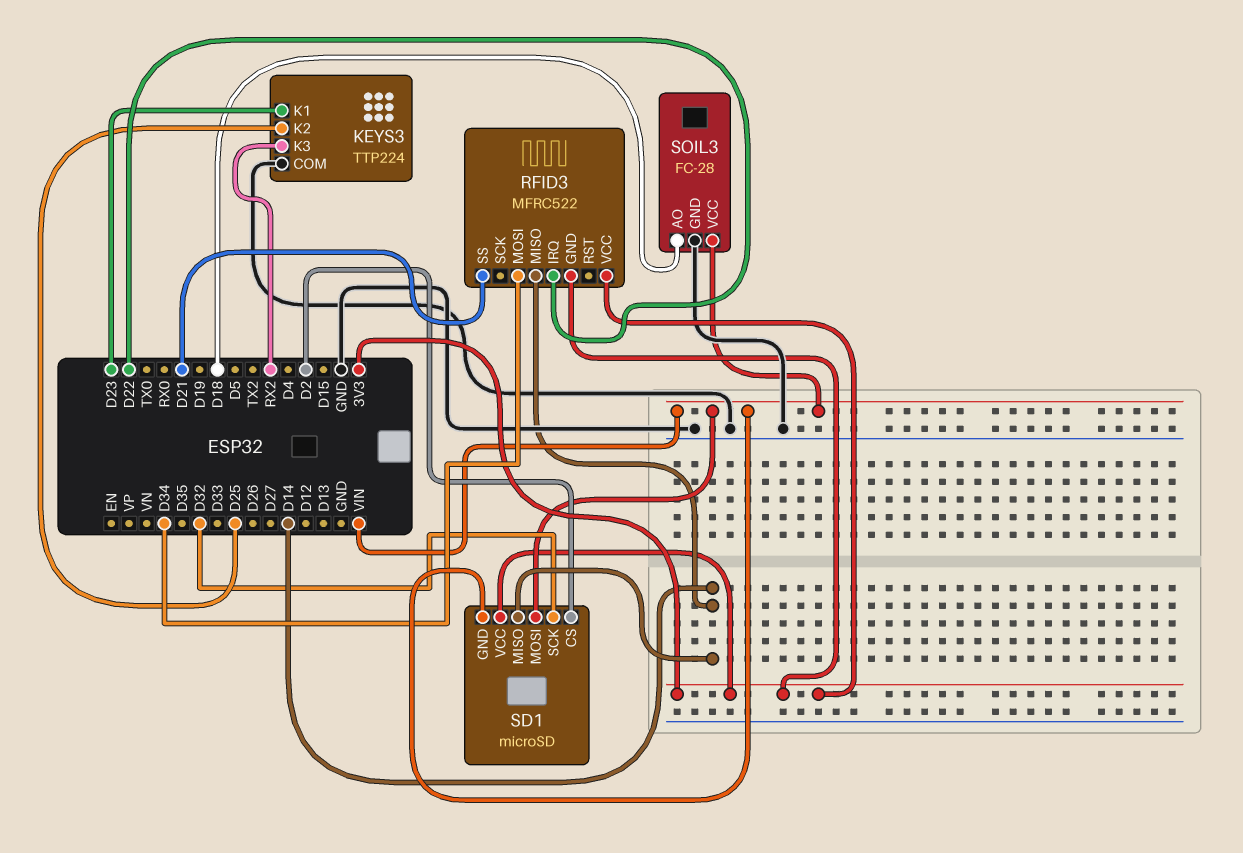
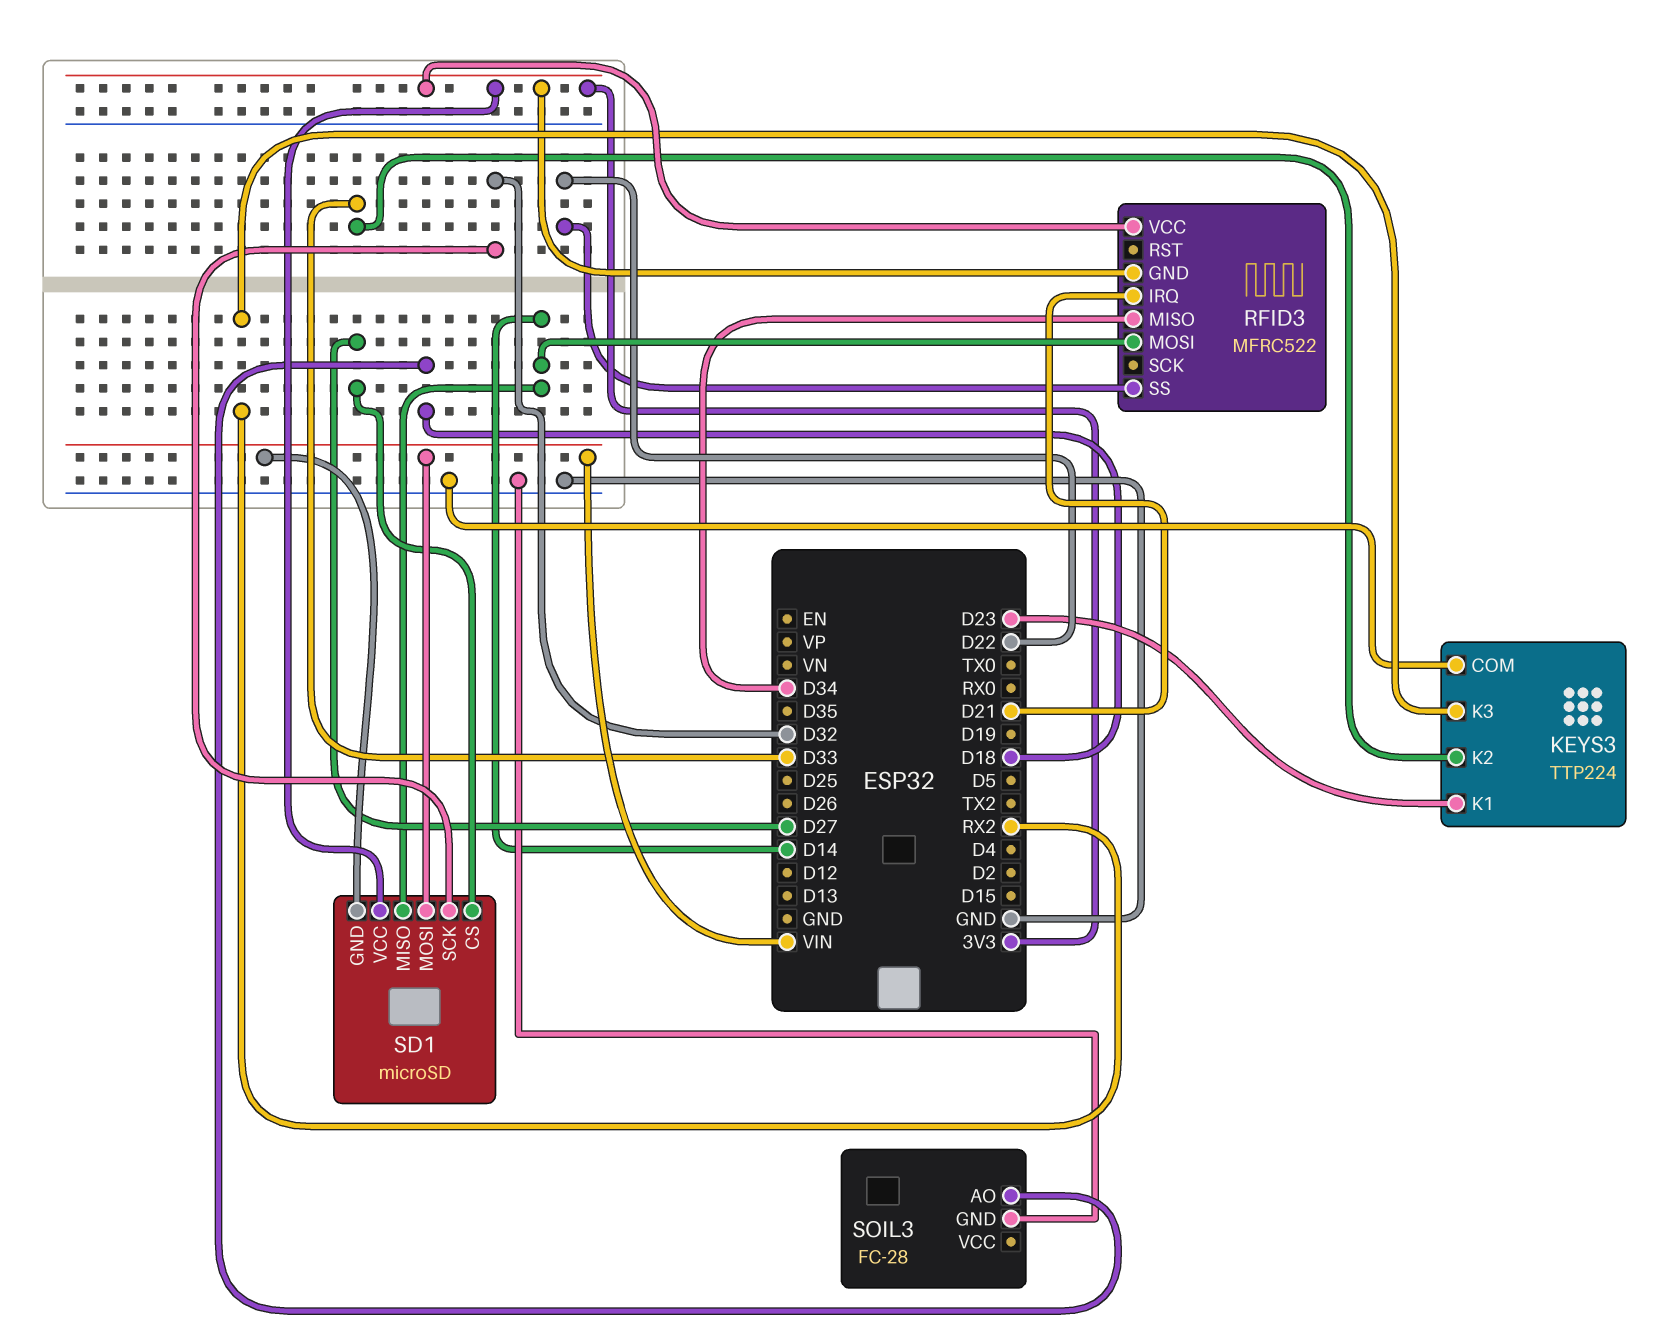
KEYS3 pin K2: D25 -> D33
RFID3 pin IRQ: D22 -> D21
RFID3 pin MISO: D14 -> D34
RFID3 pin MOSI: D34 -> D14
RFID3 pin SS: D21 -> D22
SD1 pin CS: D2 -> D27
SOIL3 pin VCC: VIN -> none

